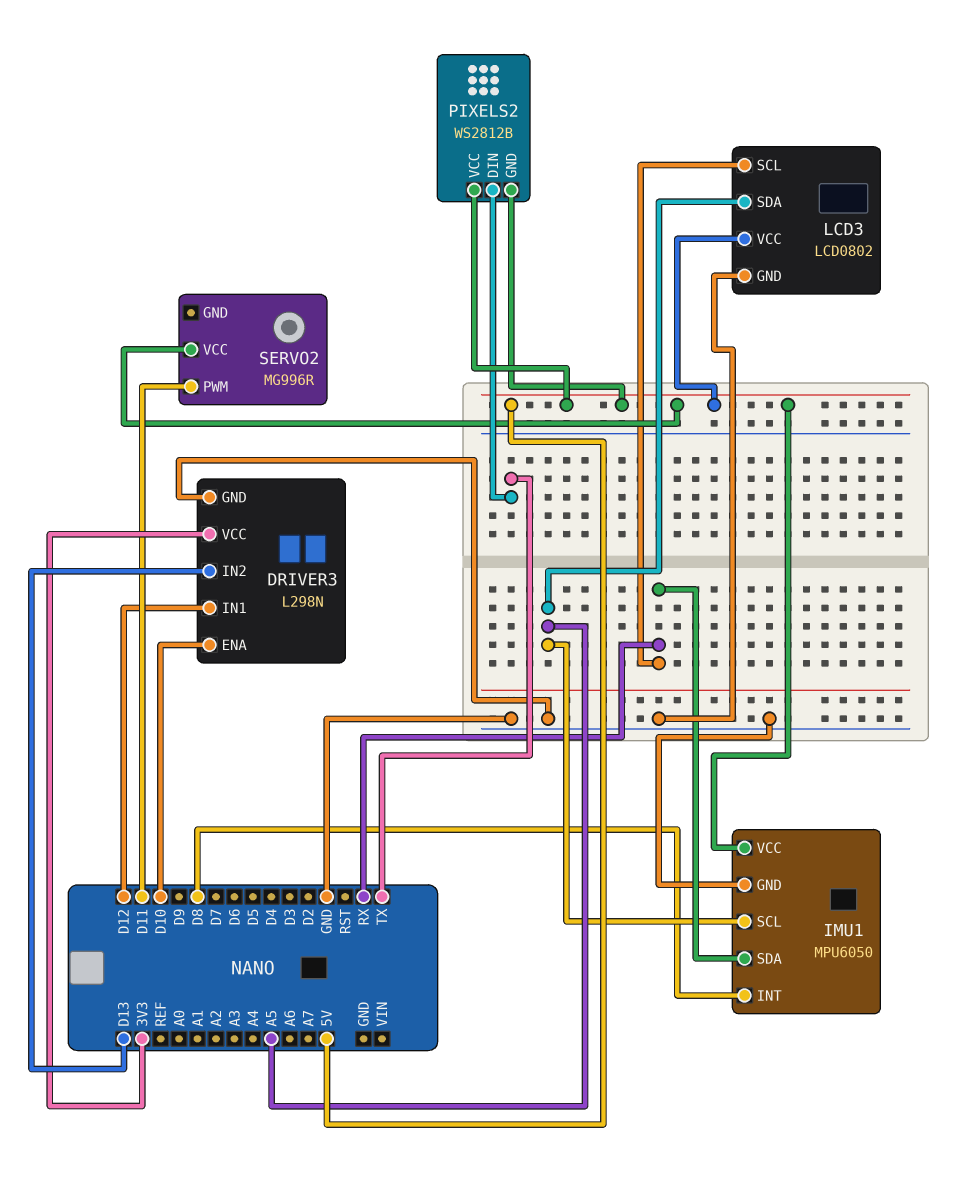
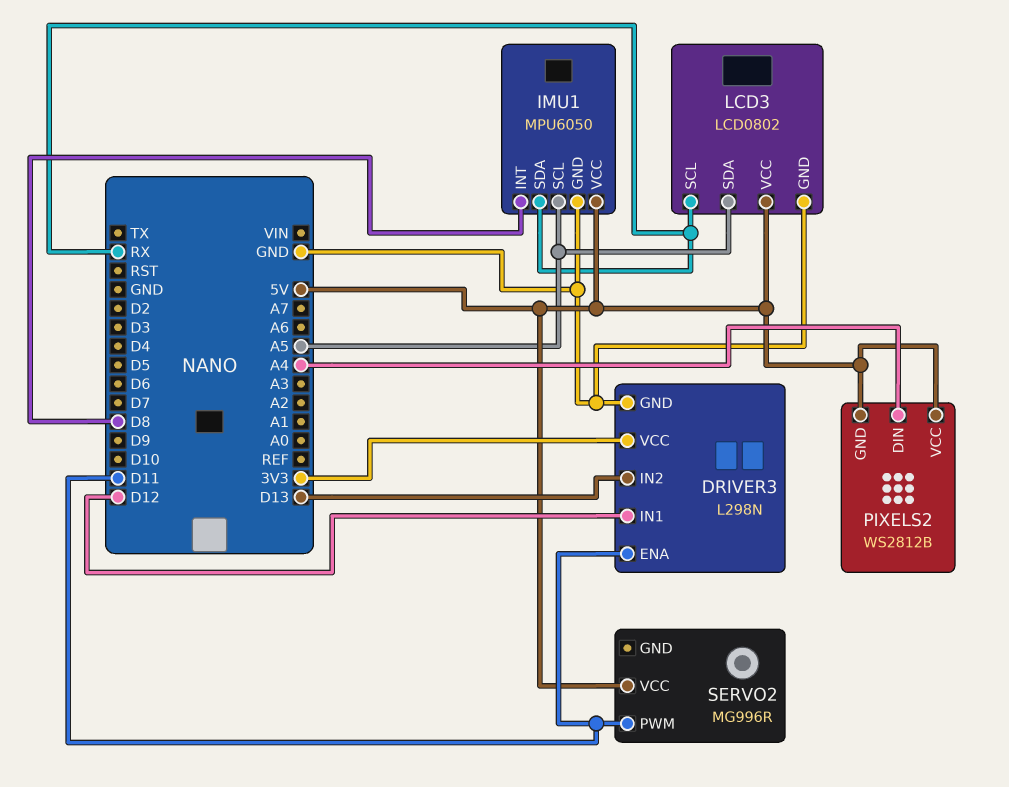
DRIVER3 pin ENA: D10 -> D11
PIXELS2 pin DIN: TX -> A4

